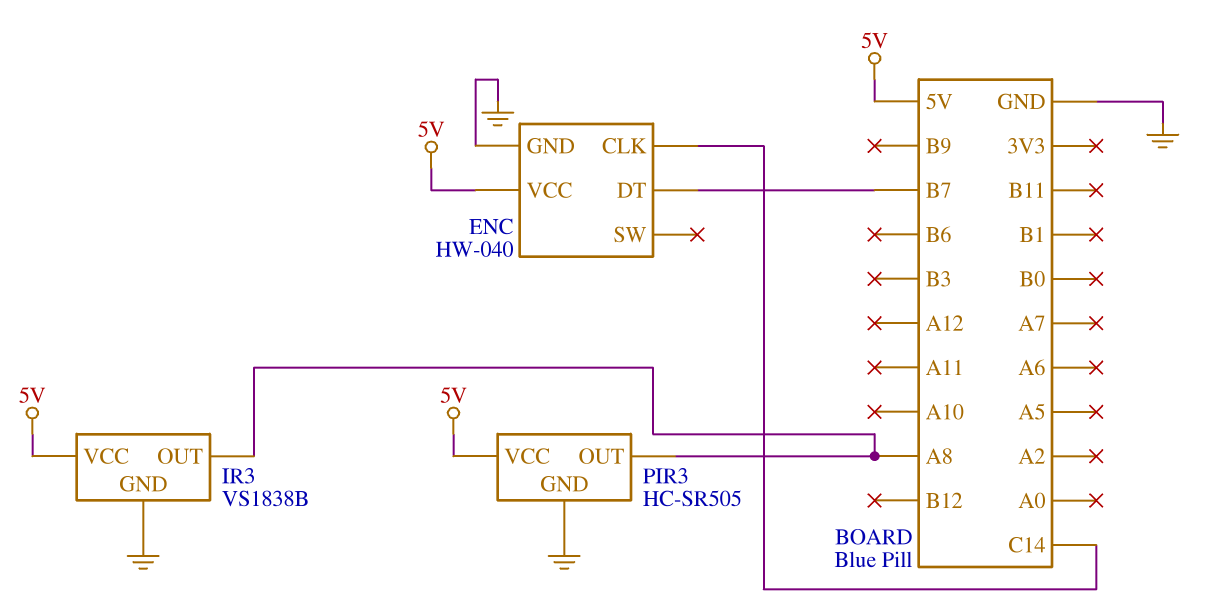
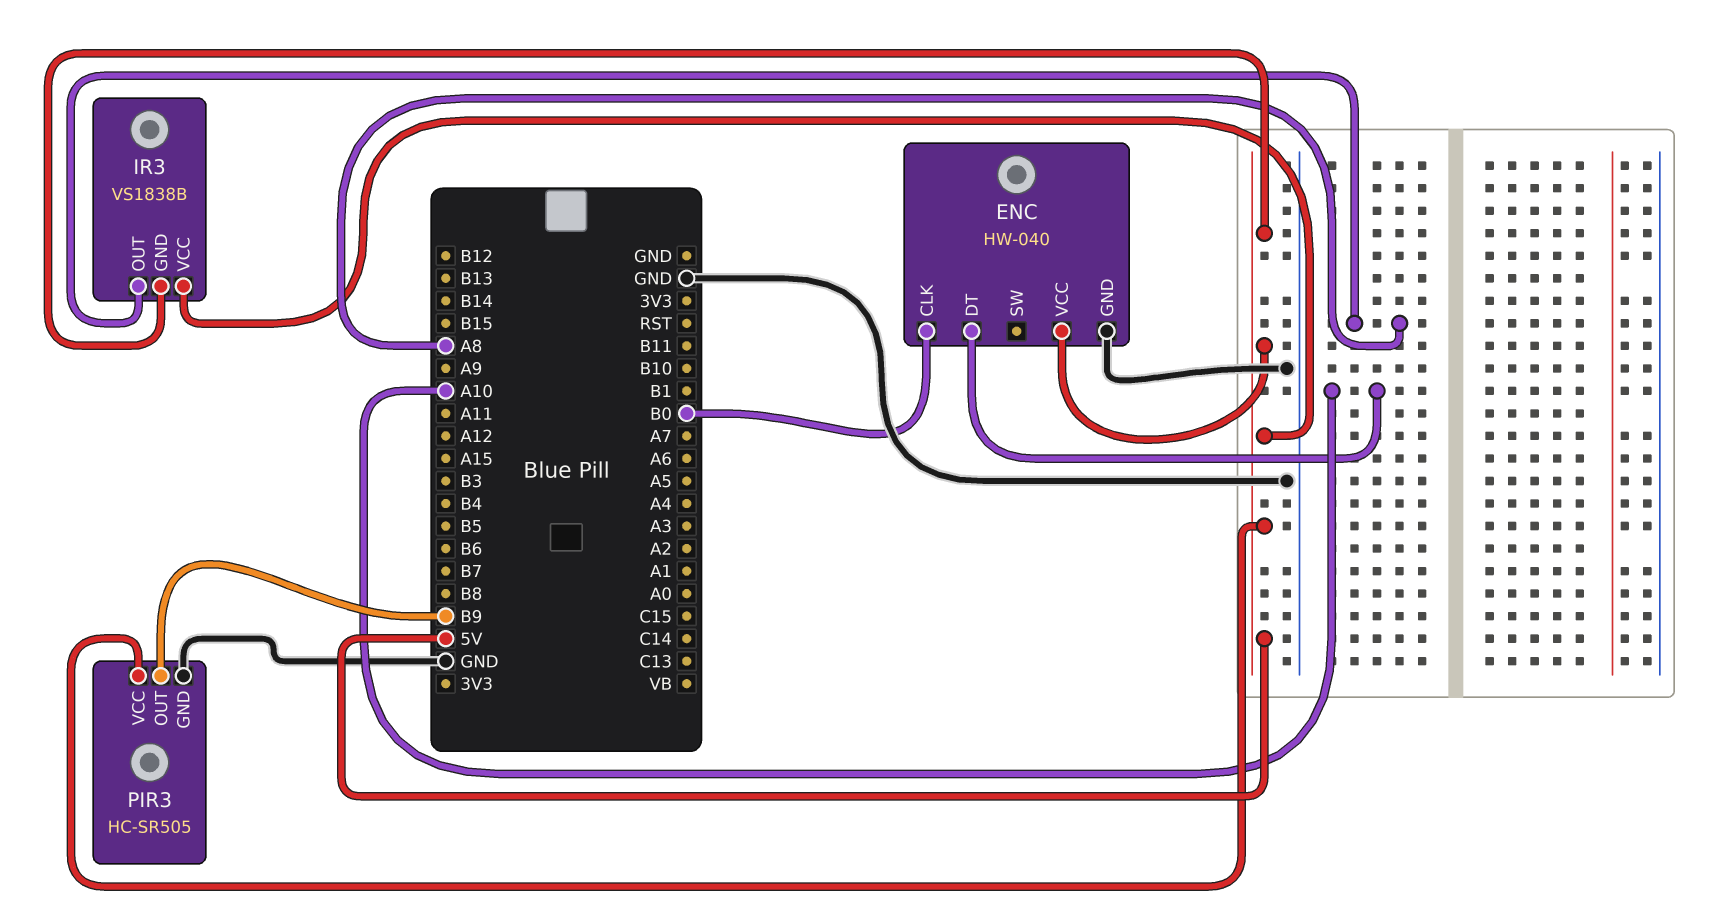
ENC pin CLK: C14 -> B0
ENC pin DT: B7 -> A10
IR3 pin GND: GND -> 5V
PIR3 pin OUT: A8 -> B9

